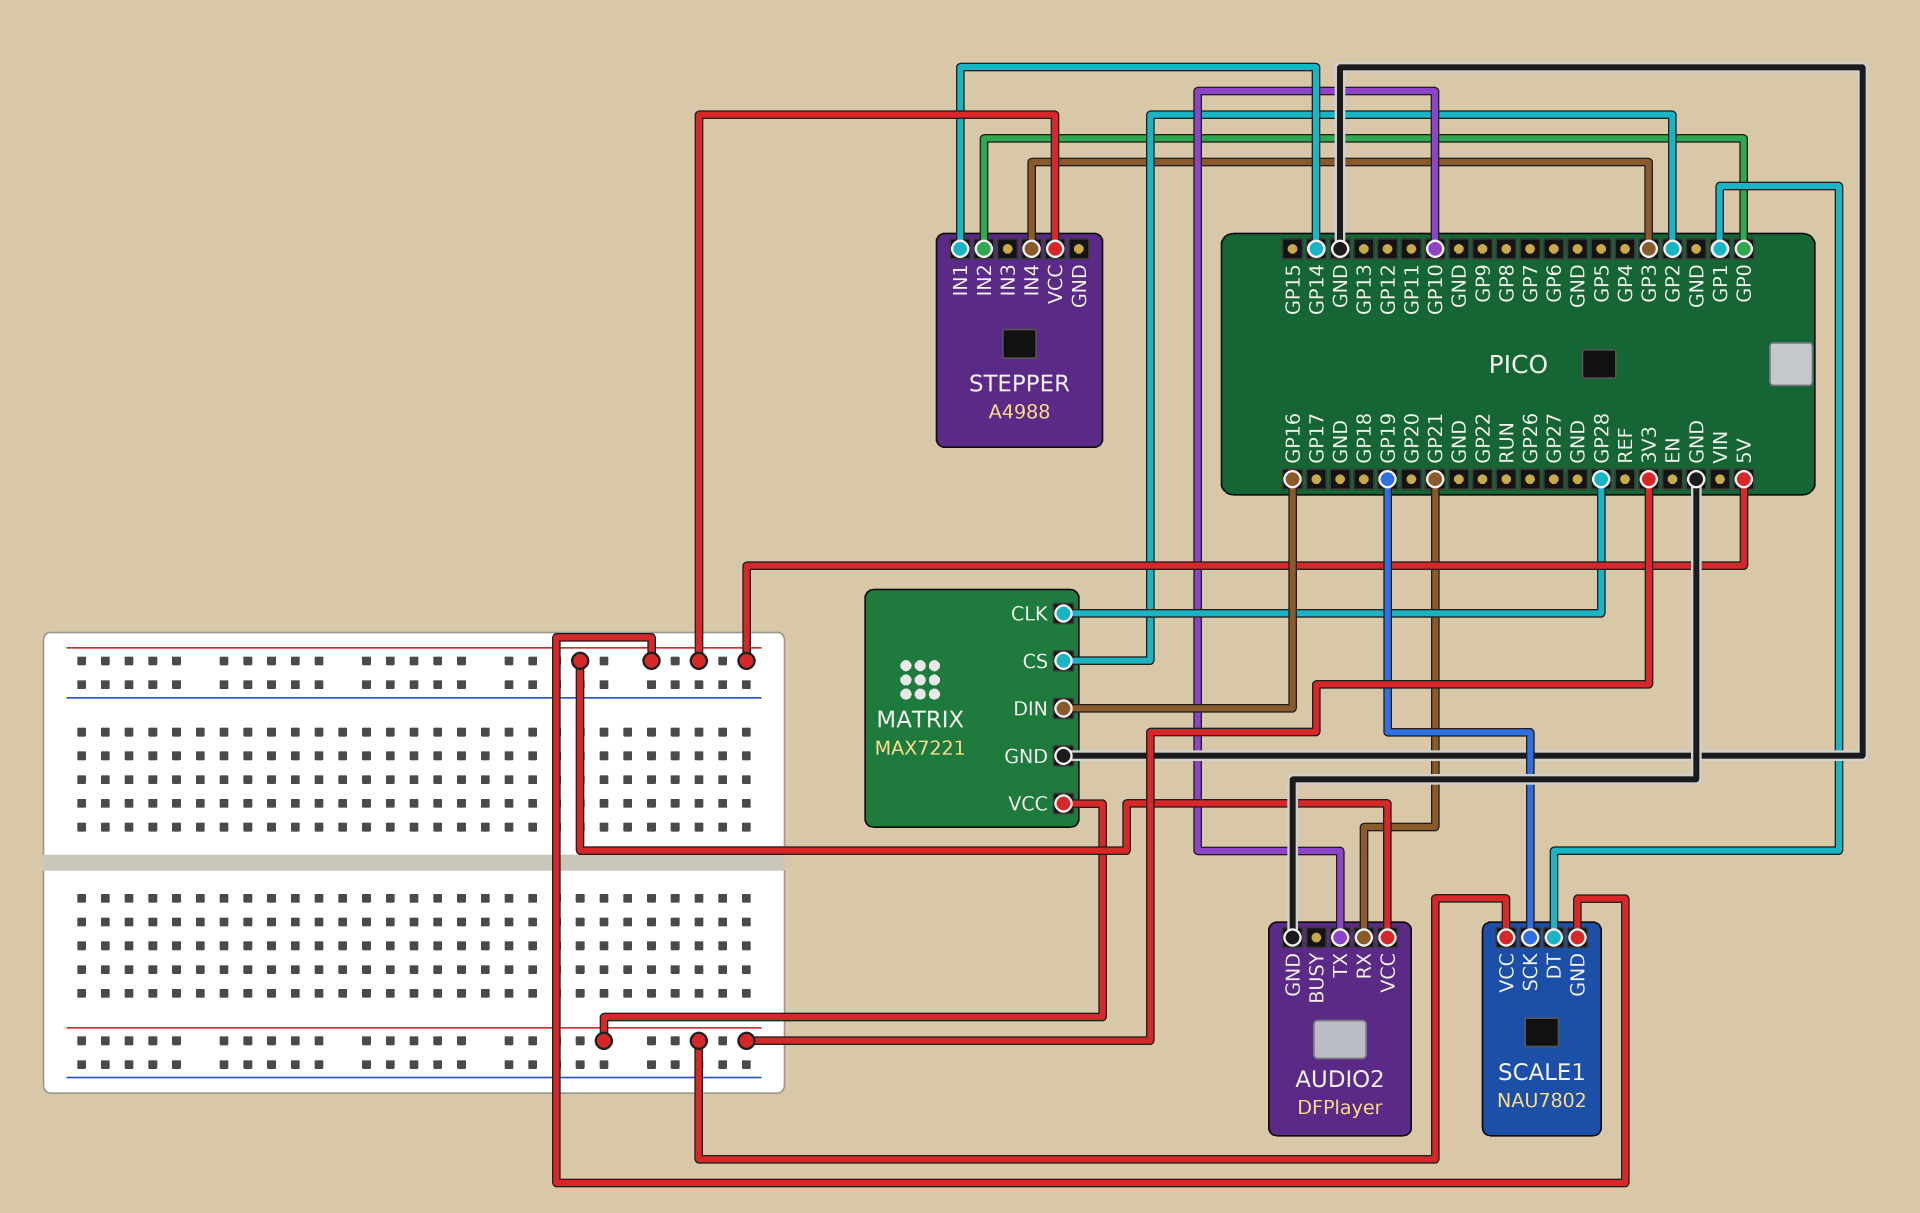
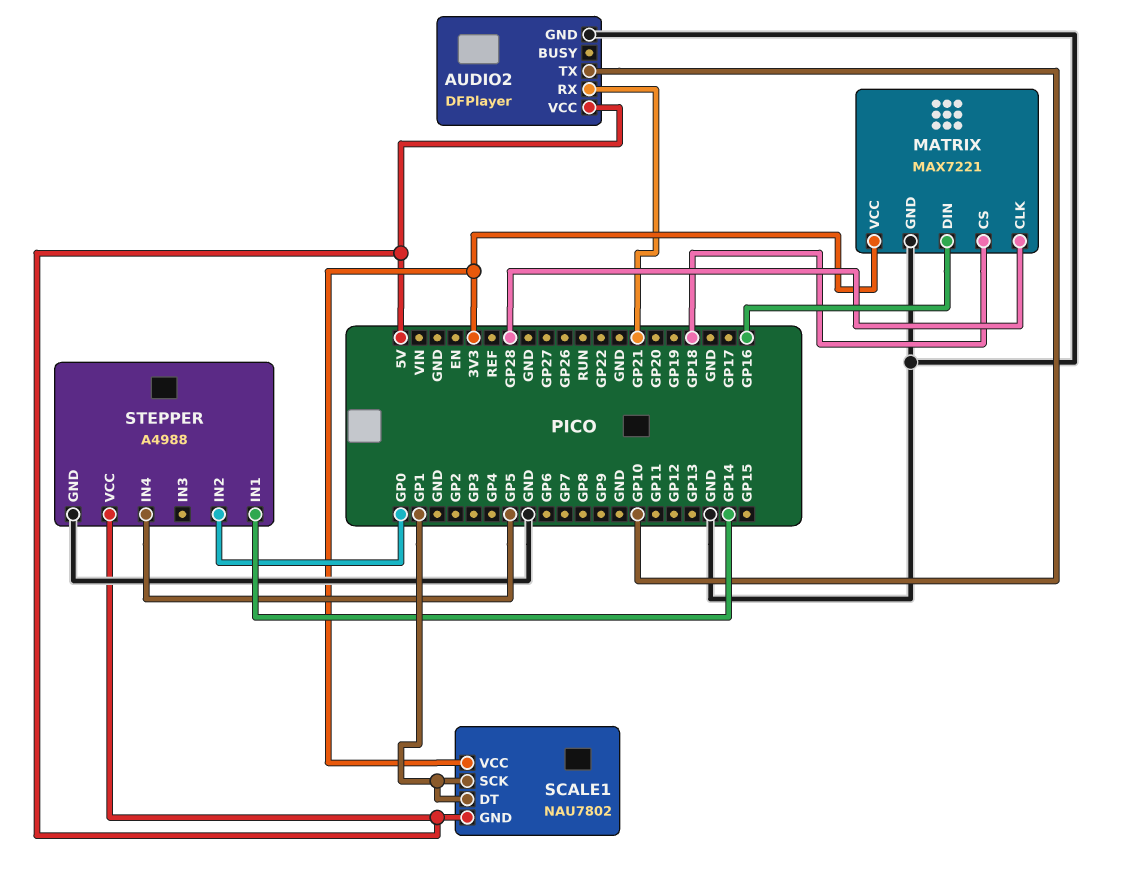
MATRIX pin CS: GP2 -> GP18
SCALE1 pin SCK: GP19 -> GP1
STEPPER pin GND: none -> GND
STEPPER pin IN4: GP3 -> GP5

